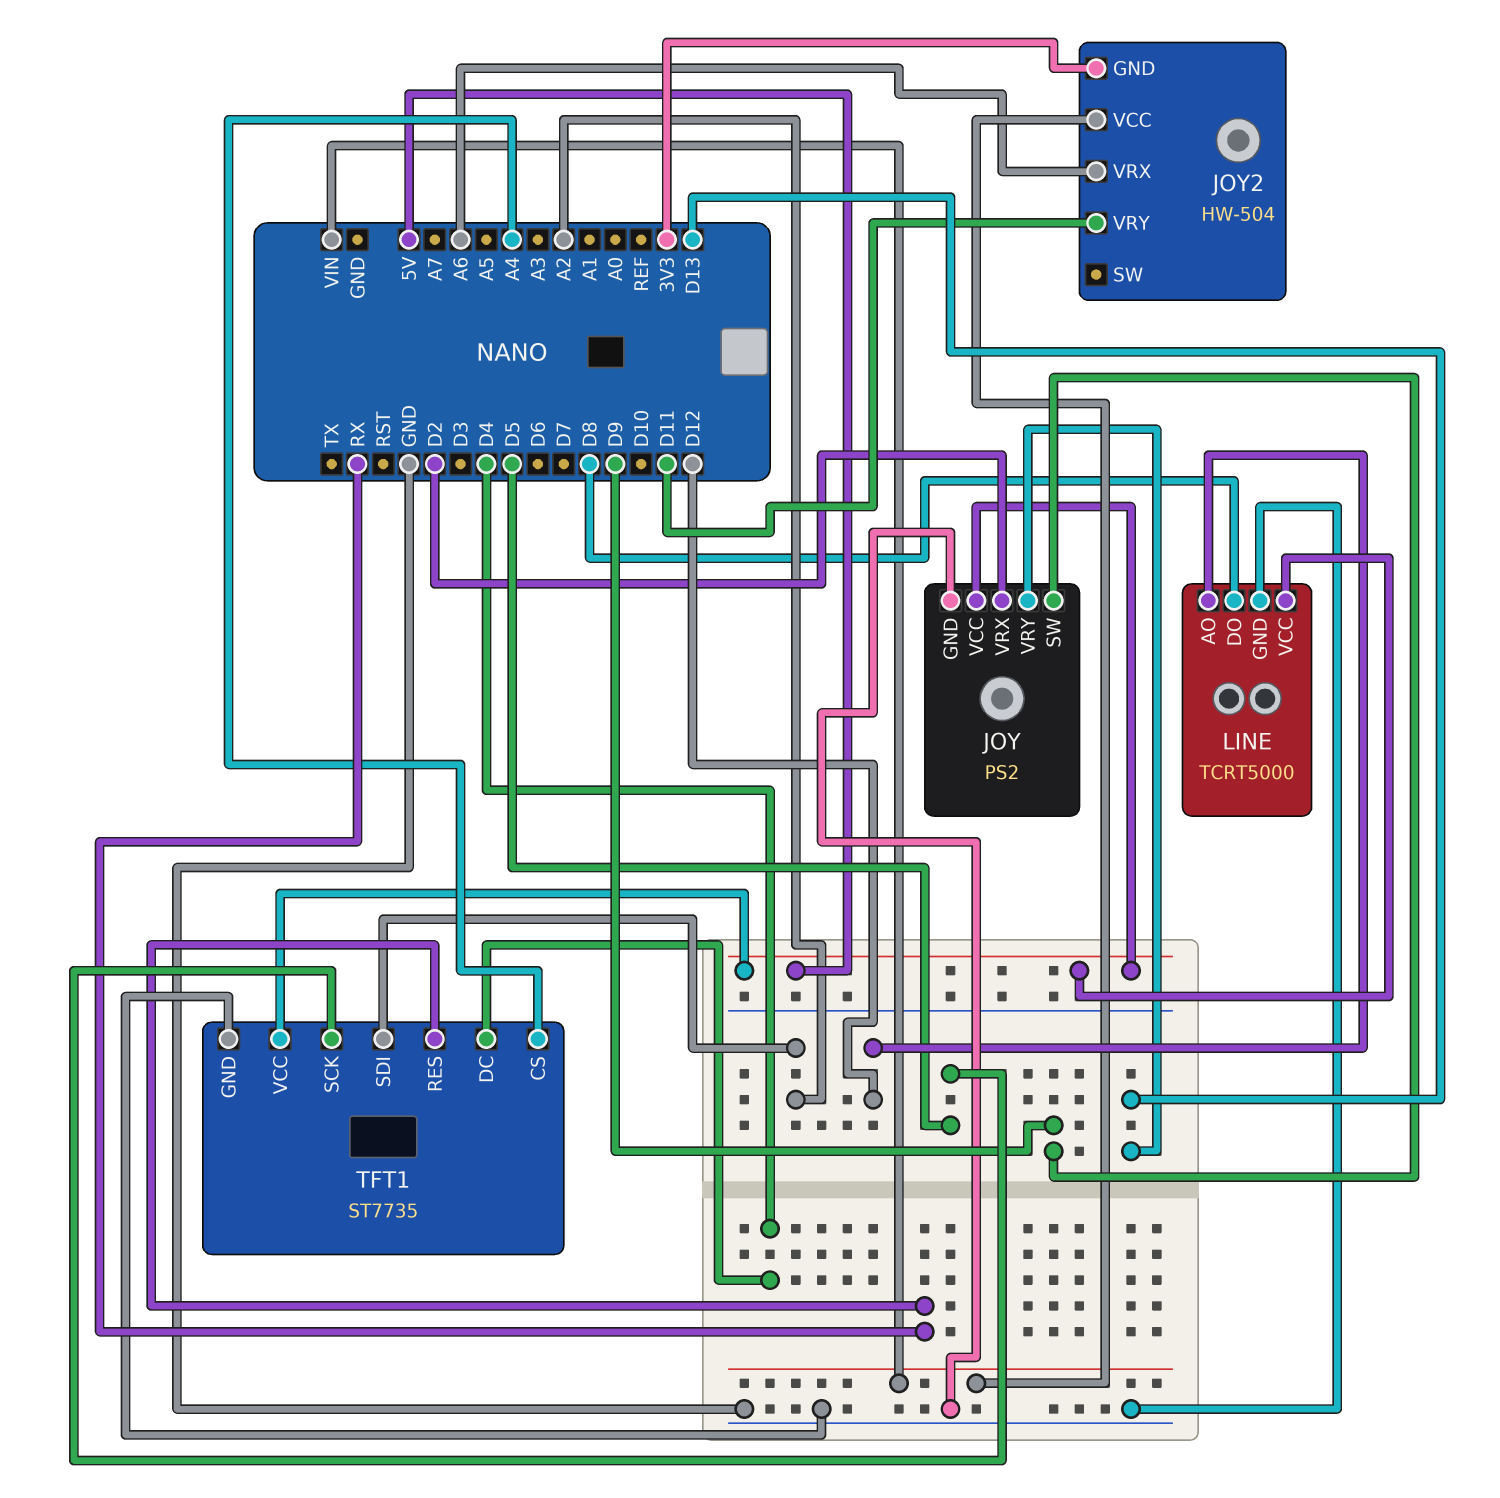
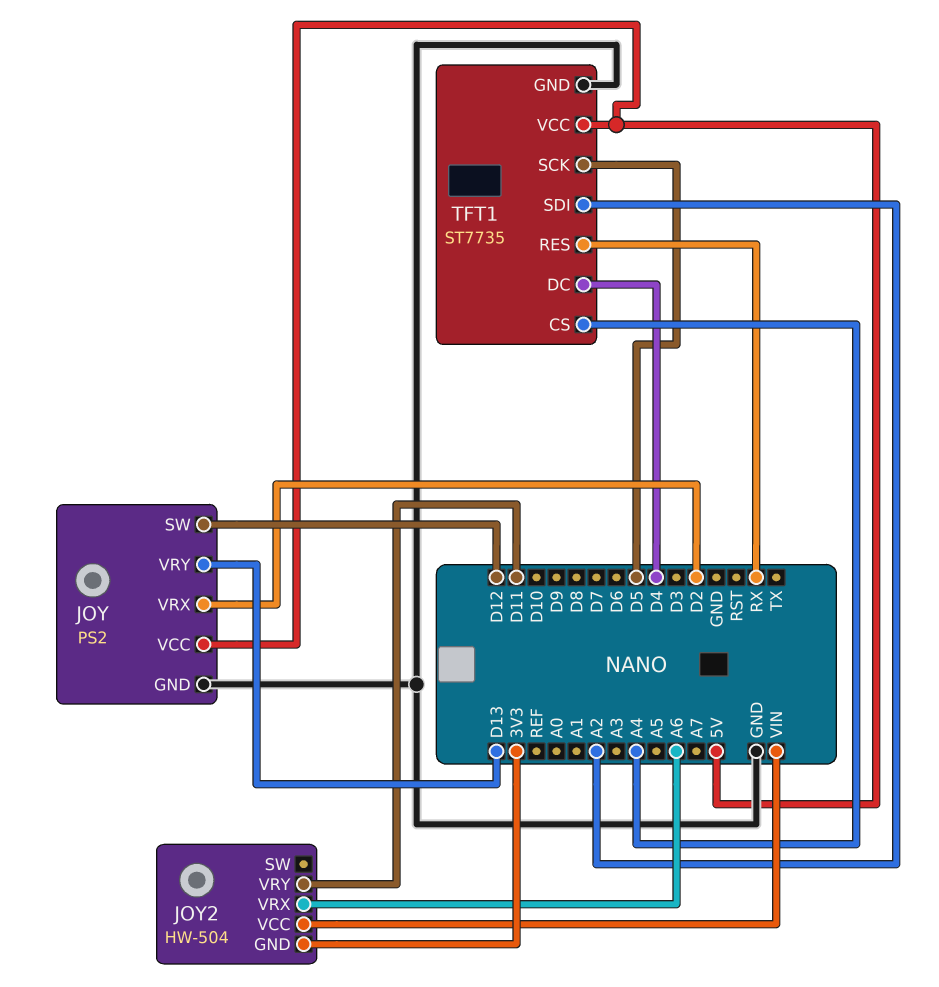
JOY pin SW: D9 -> D12
LINE: TCRT5000 -> none
LINE pin AO: D12 -> none
LINE pin DO: D8 -> none
LINE pin GND: GND -> none
LINE pin VCC: 5V -> none

